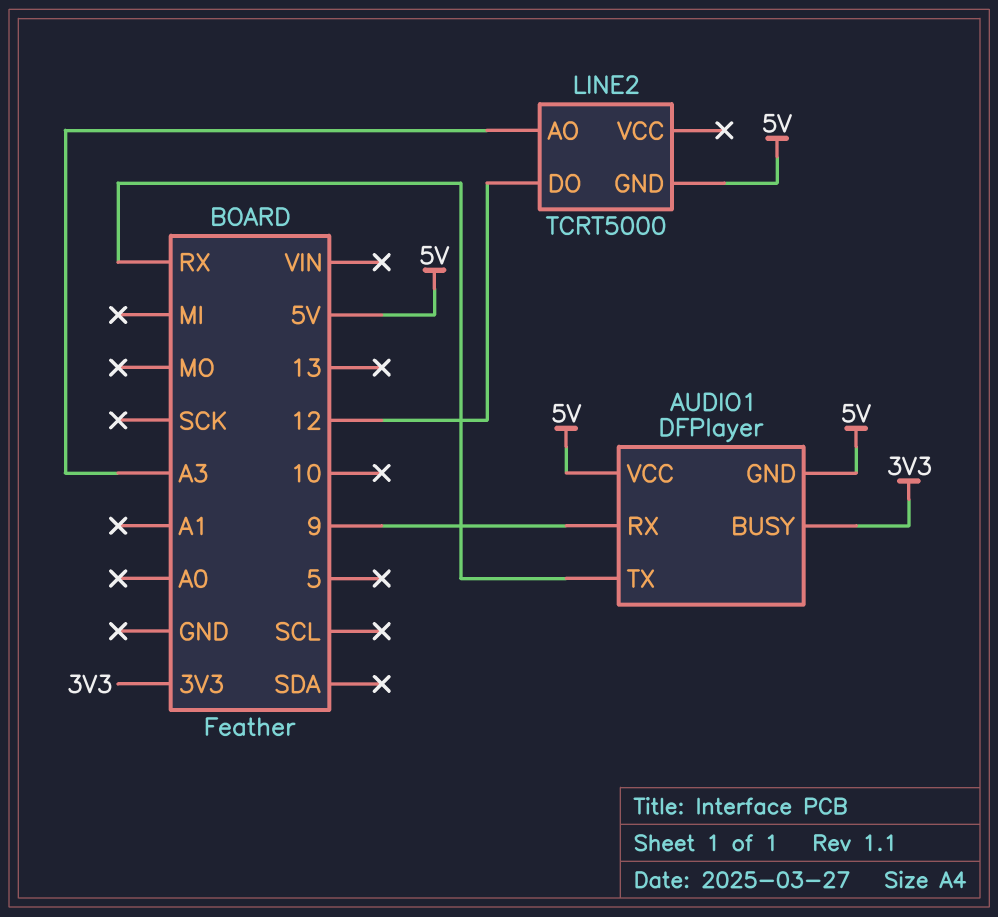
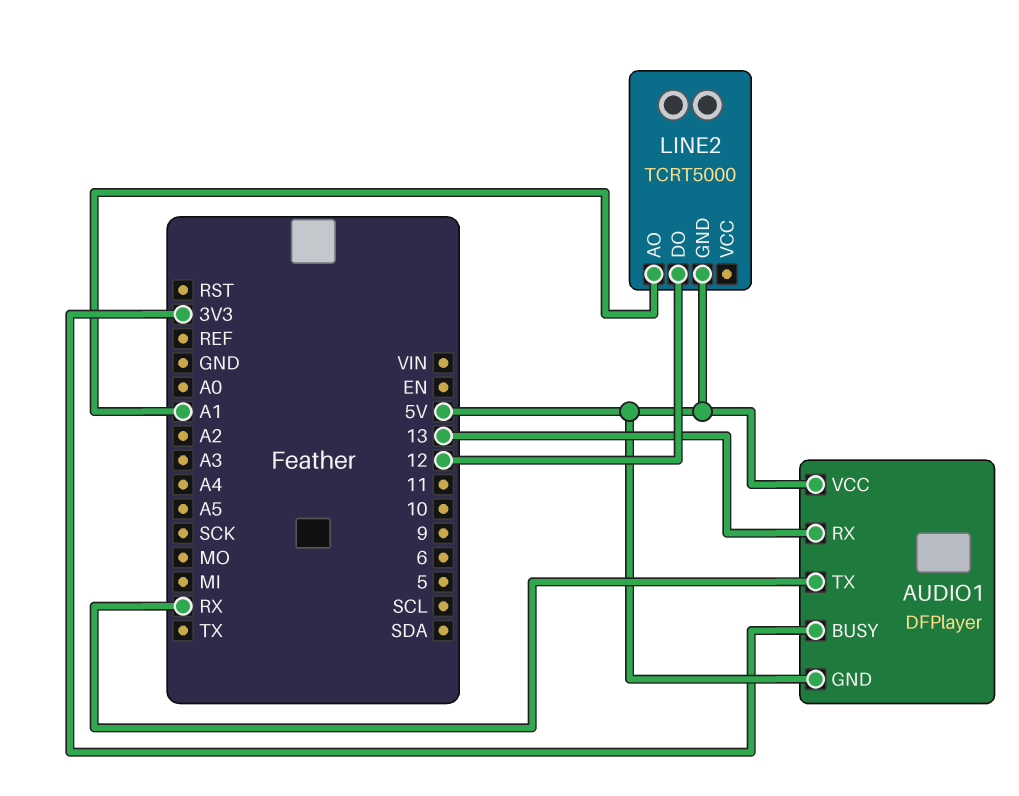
AUDIO1 pin RX: 9 -> 13
LINE2 pin AO: A3 -> A1

